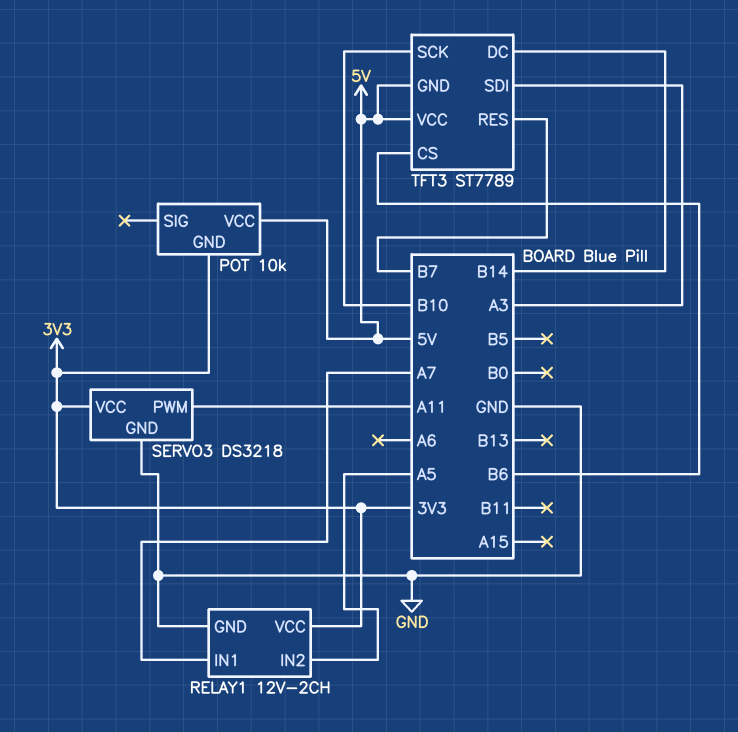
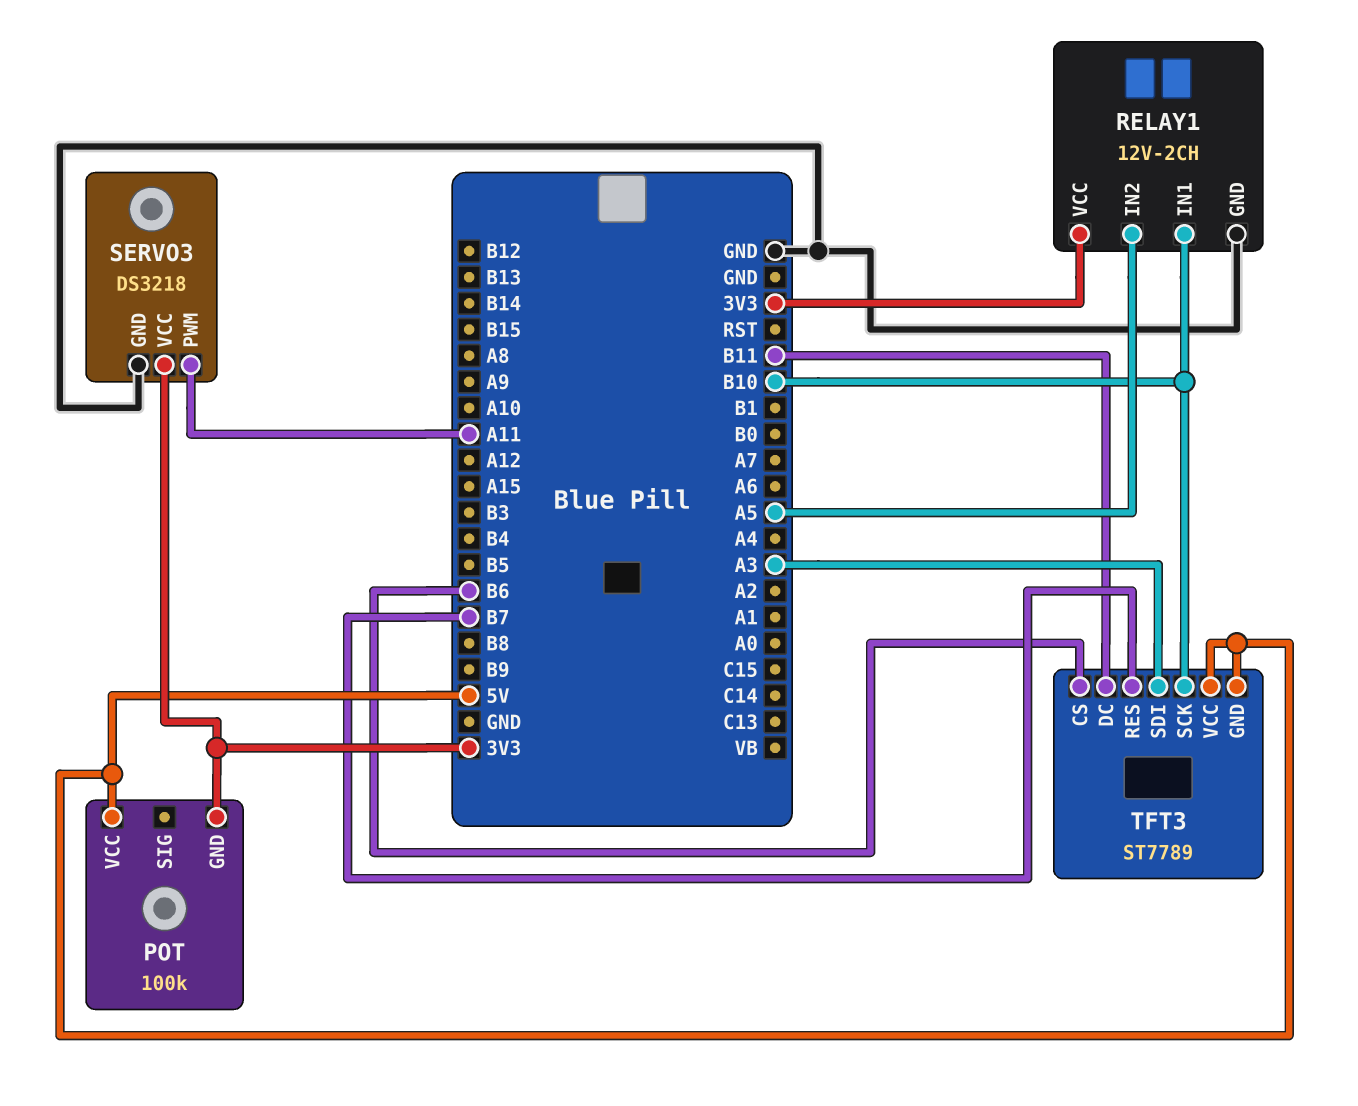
POT: 10k -> 100k
RELAY1 pin IN1: A7 -> B10
TFT3 pin DC: B14 -> B11

